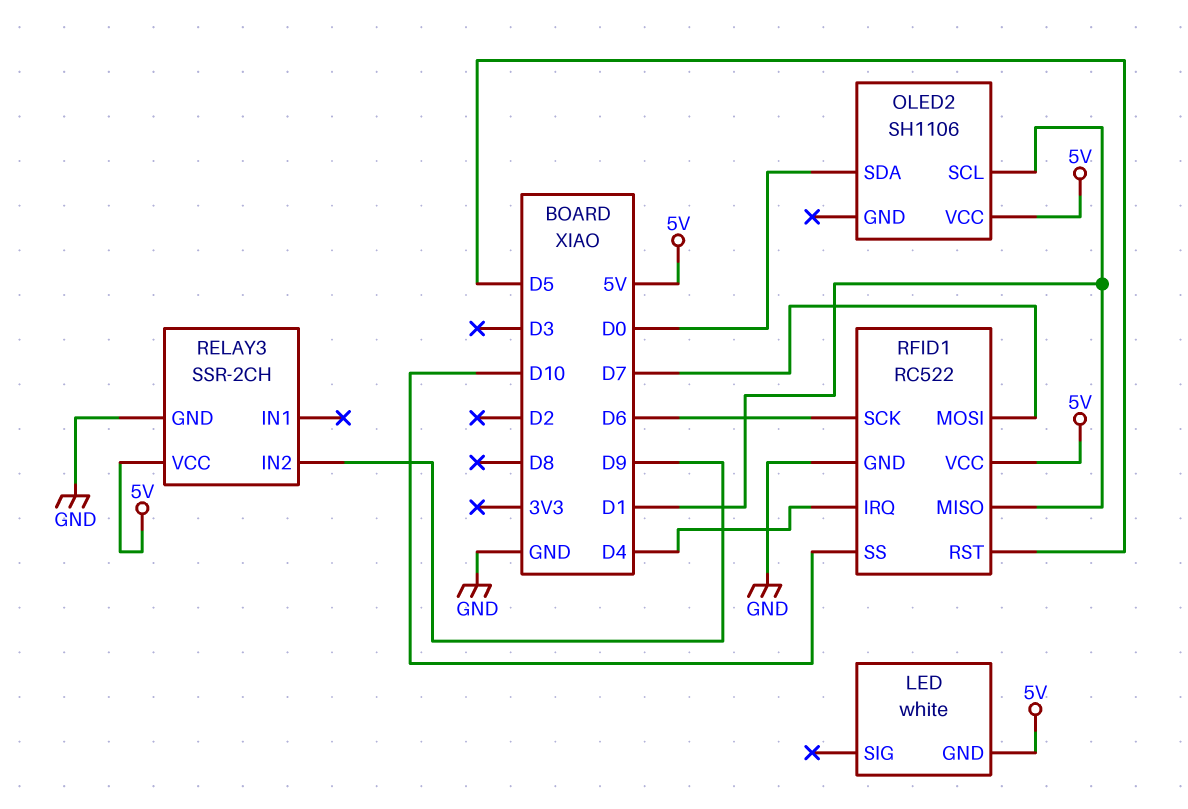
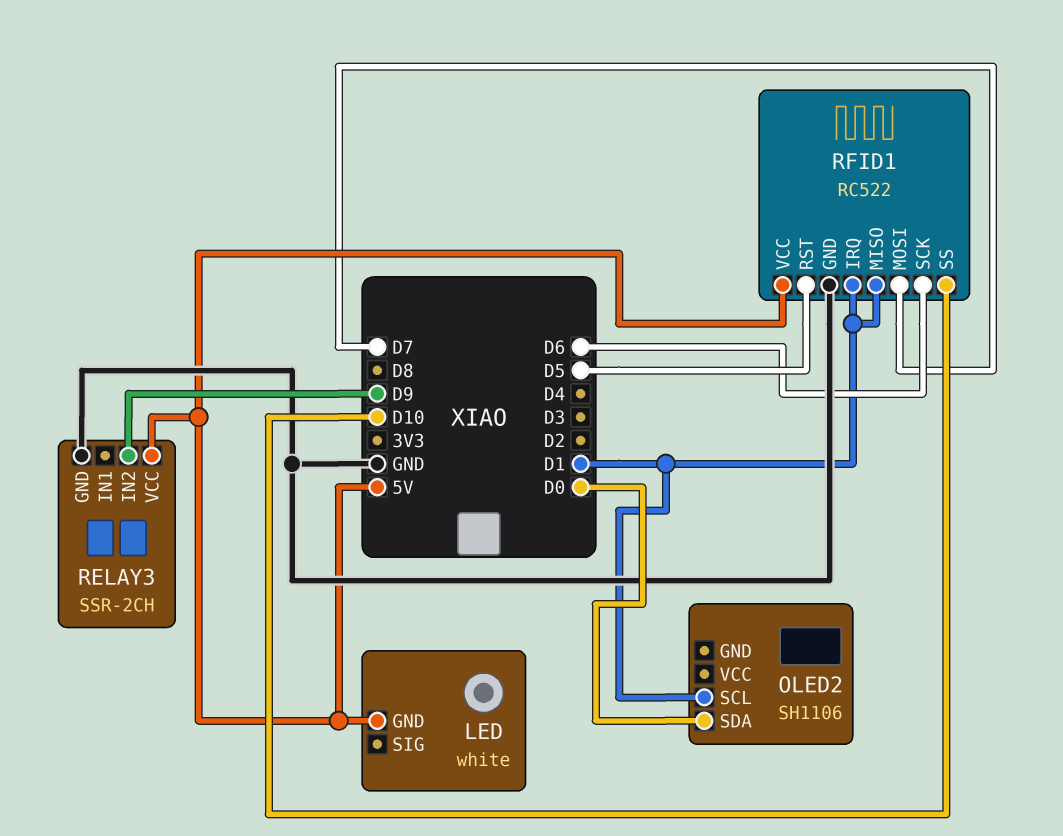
OLED2 pin VCC: 5V -> none
RFID1 pin IRQ: D4 -> D1

